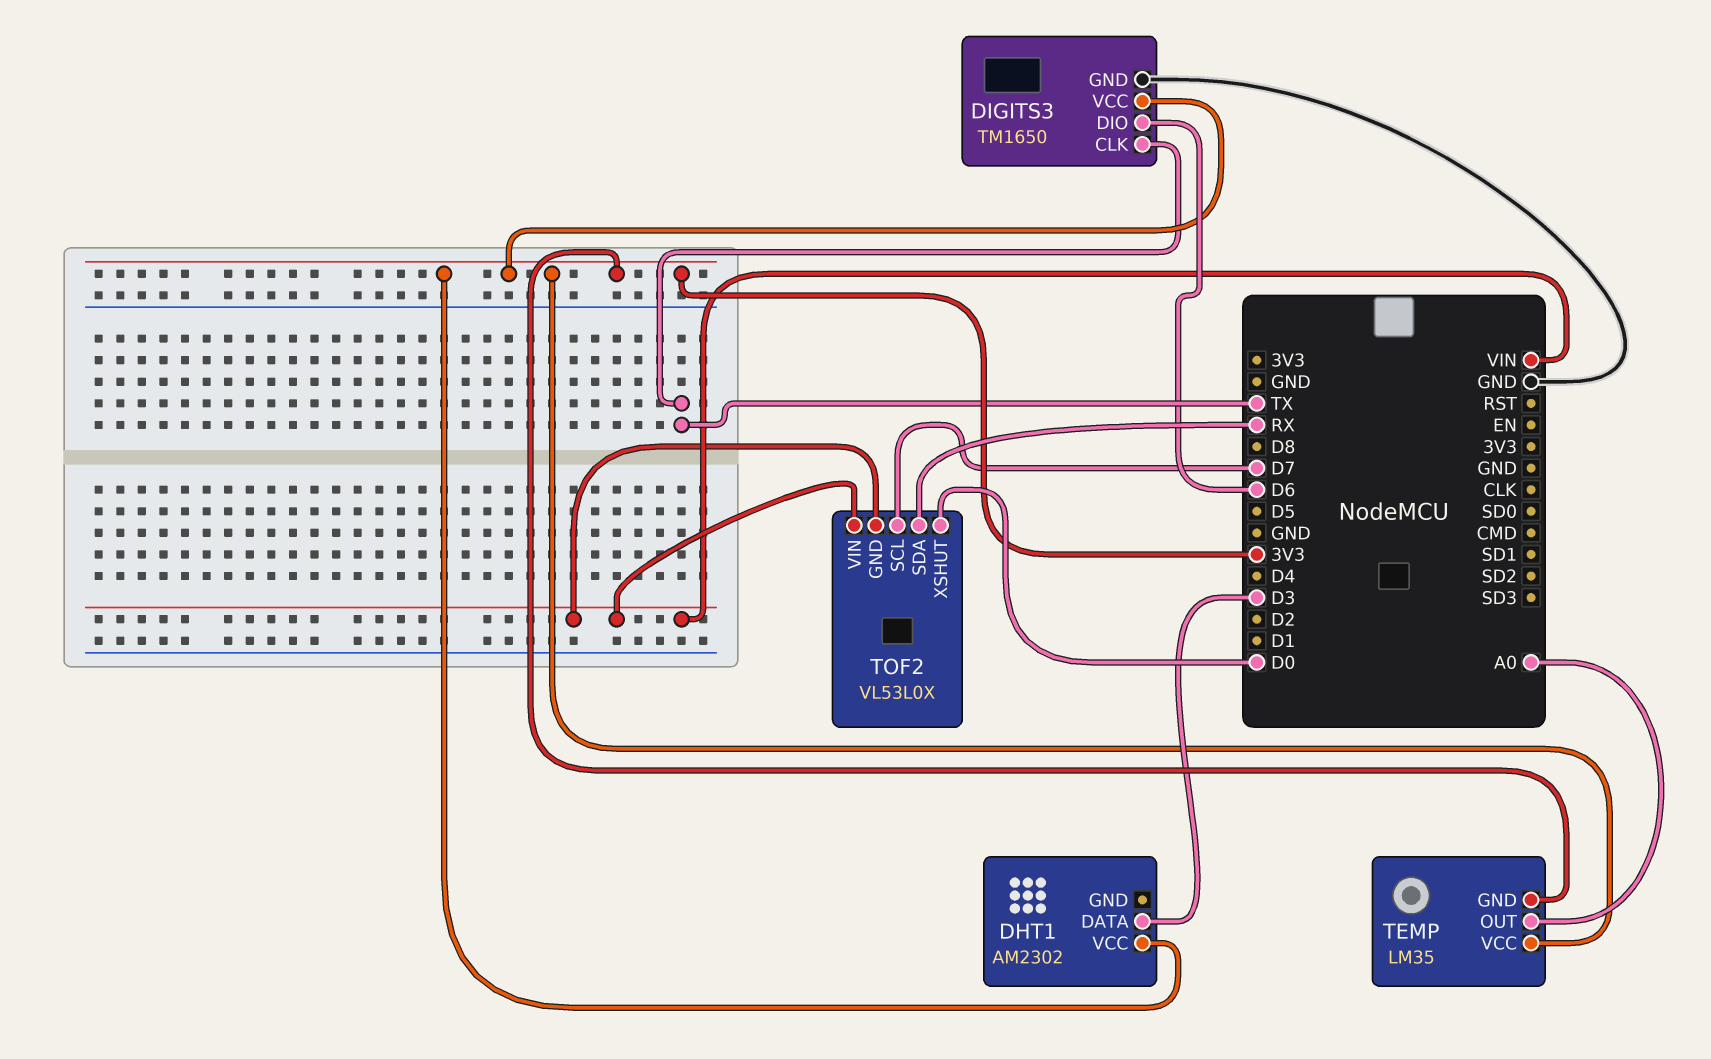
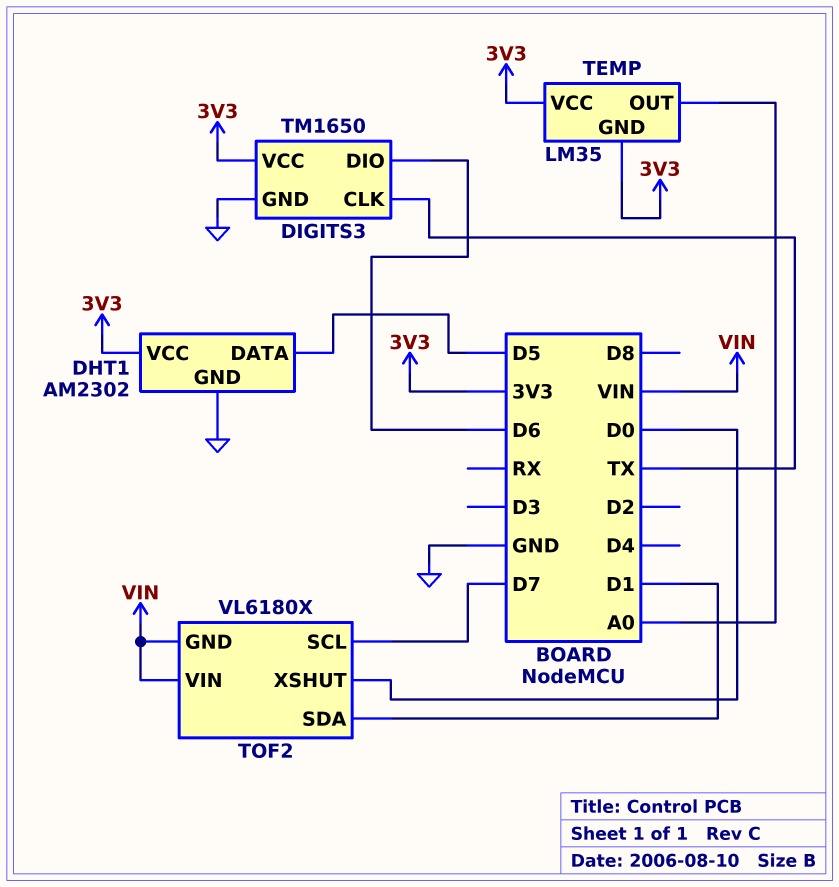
DHT1 pin DATA: D3 -> D5
DHT1 pin GND: none -> GND
TOF2: VL53L0X -> VL6180X
TOF2 pin SDA: RX -> D1

